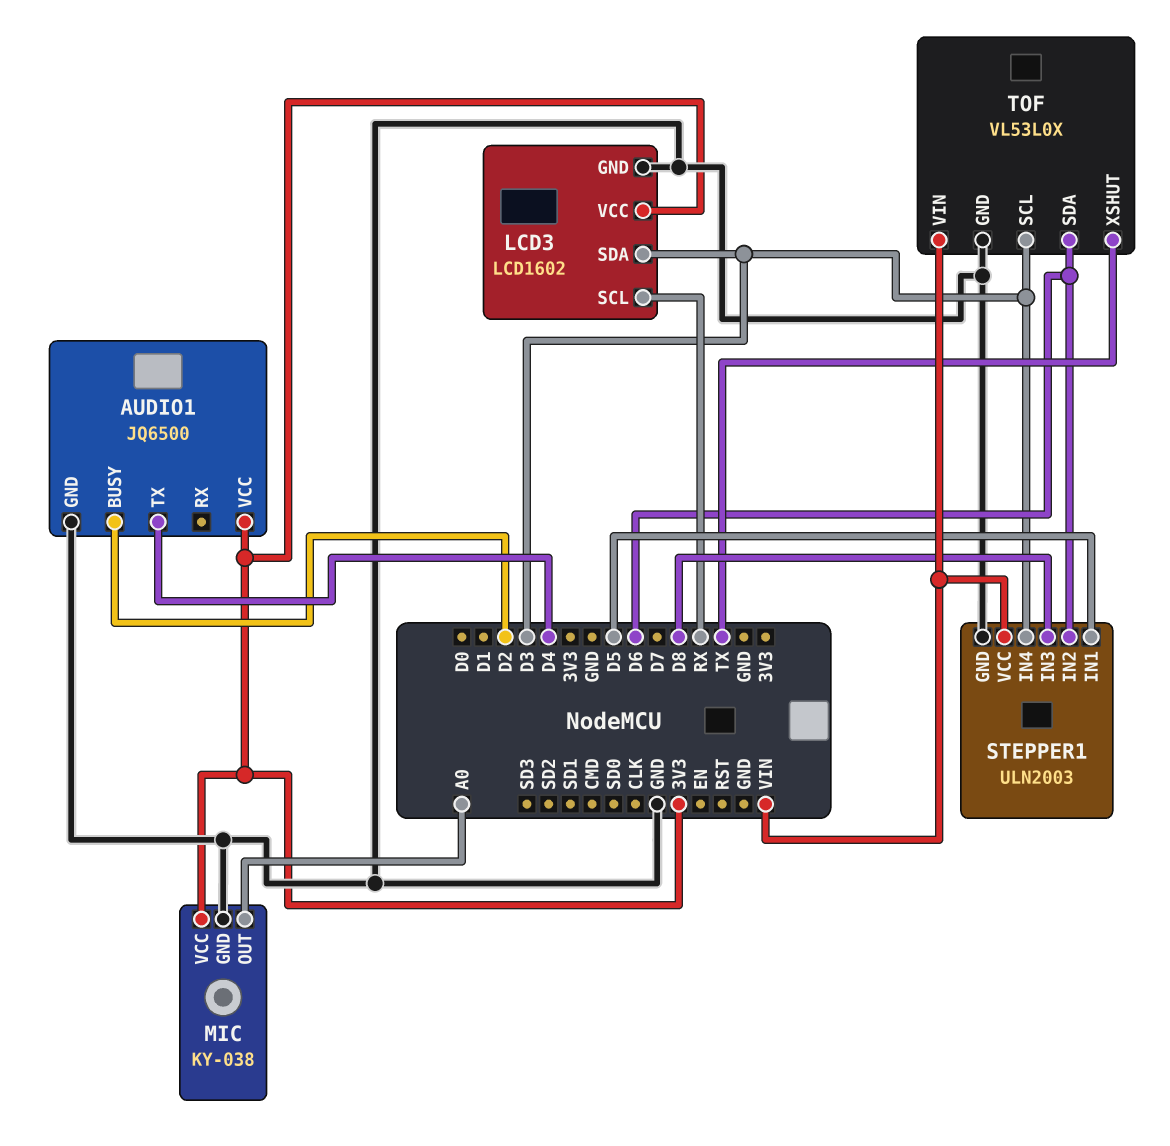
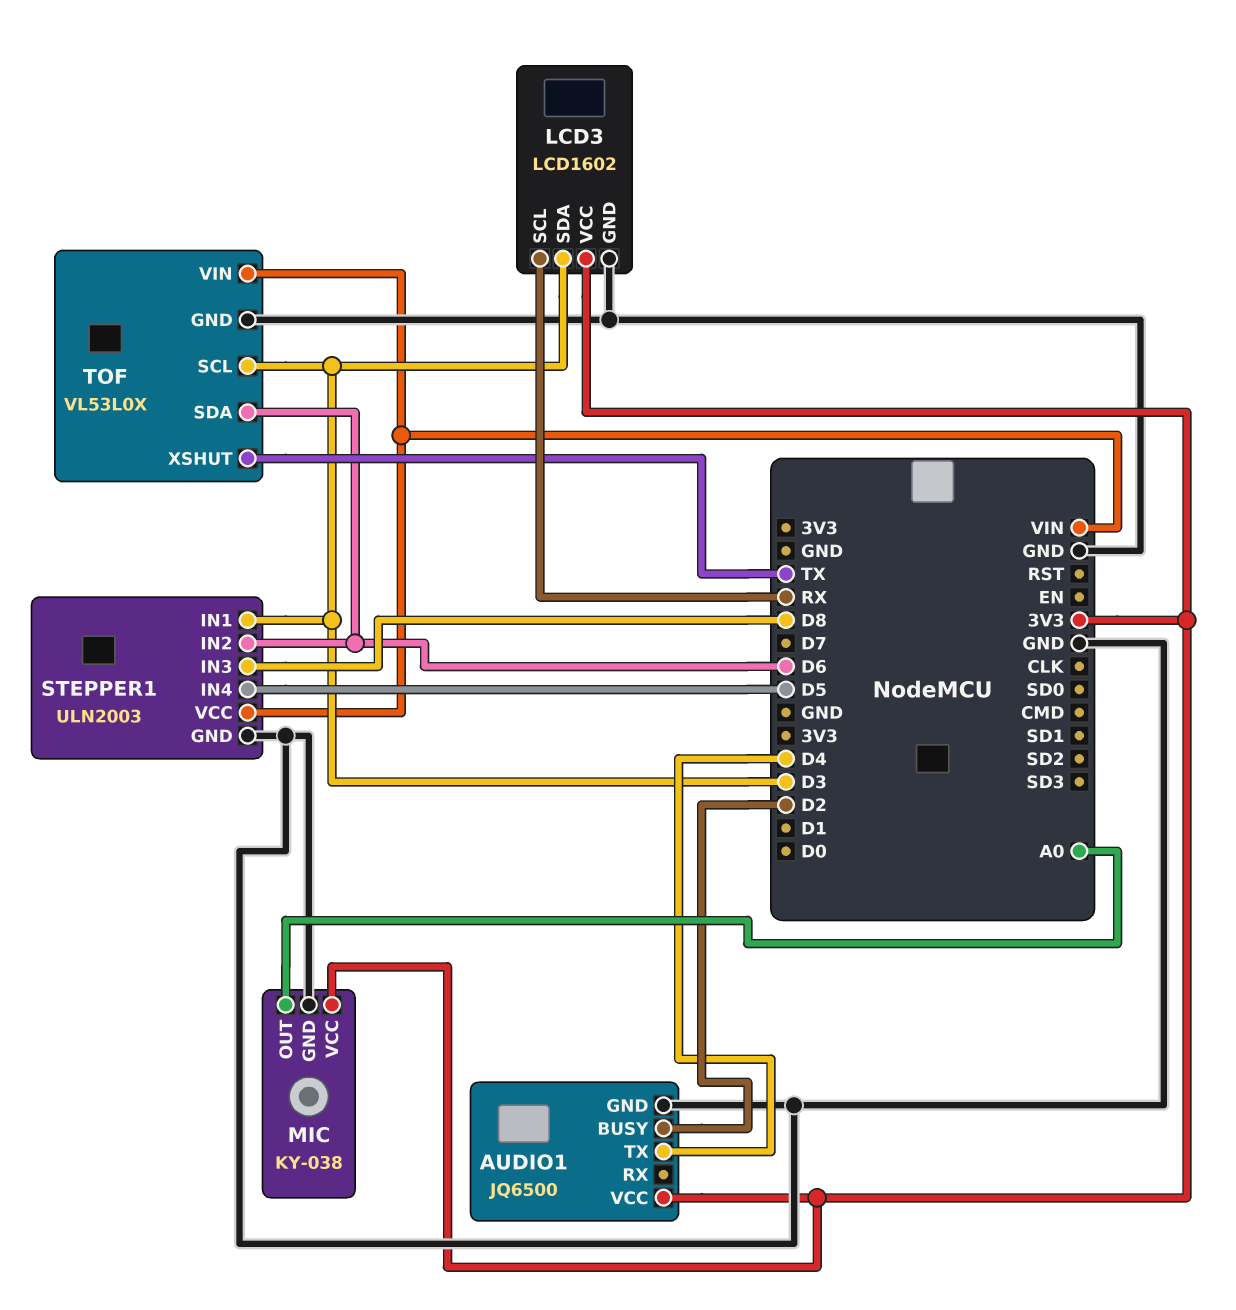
STEPPER1 pin IN1: D5 -> D3
STEPPER1 pin IN4: D3 -> D5

